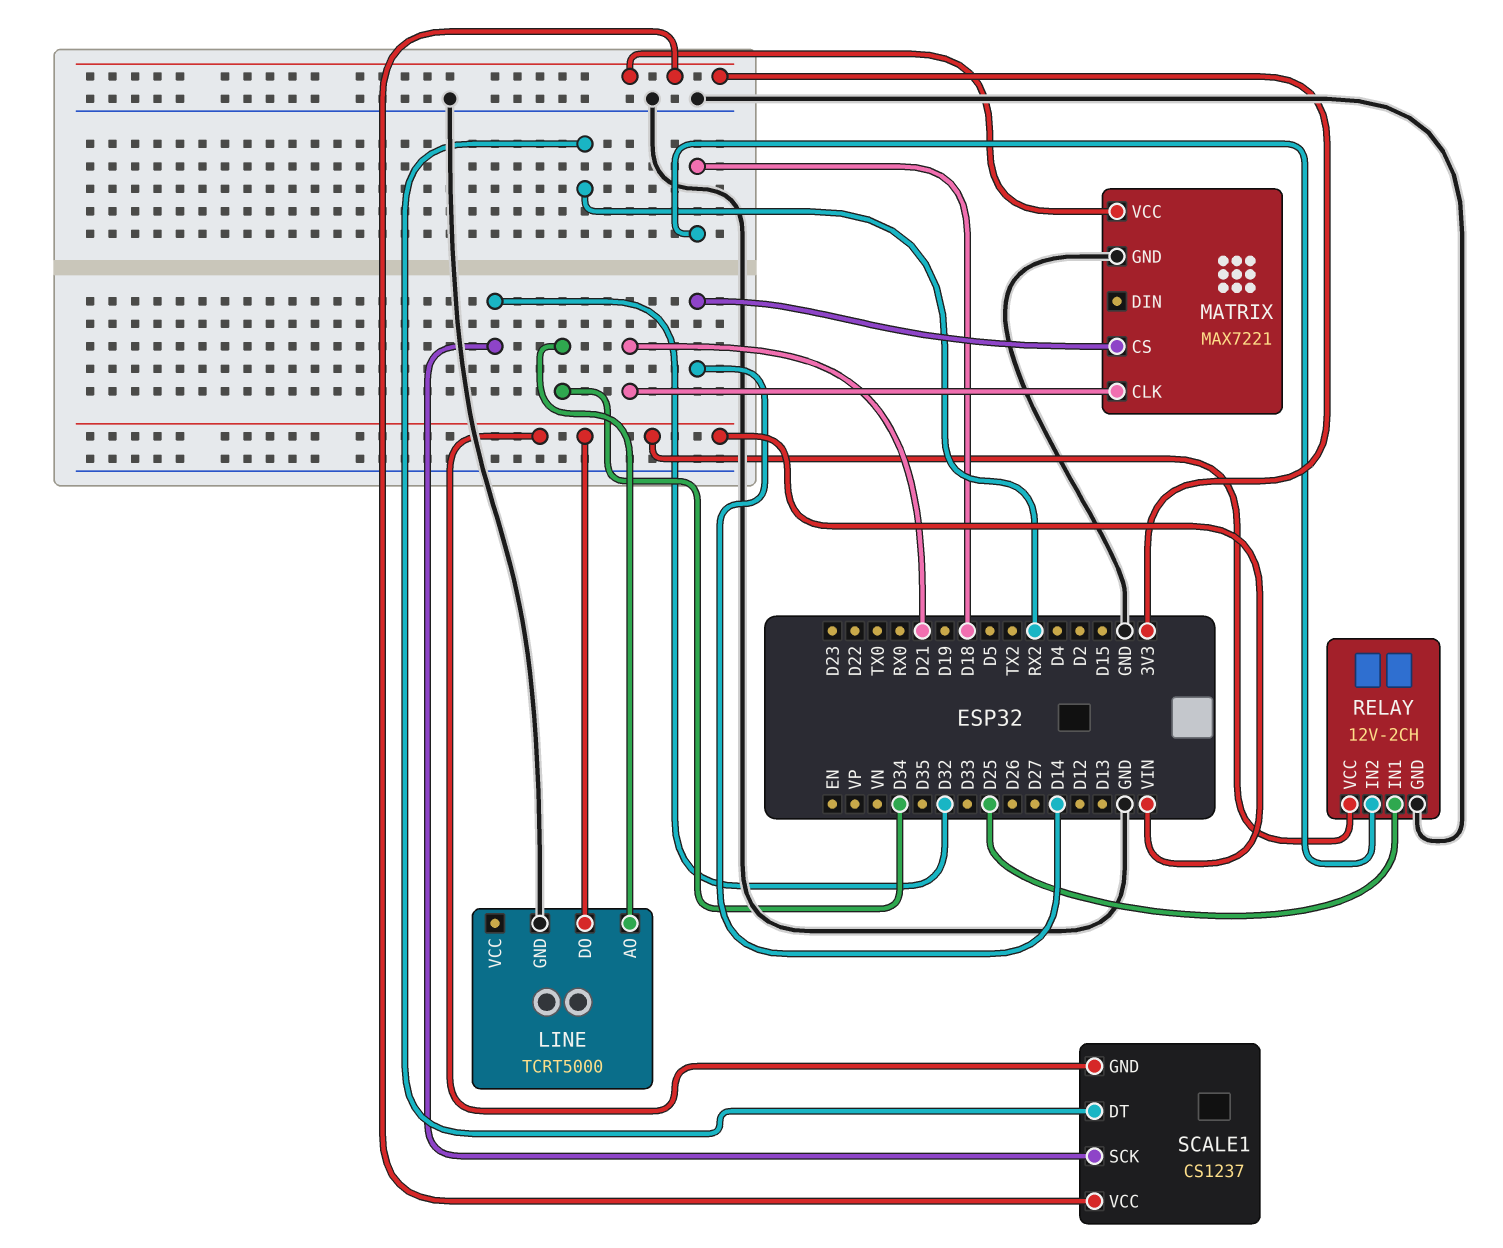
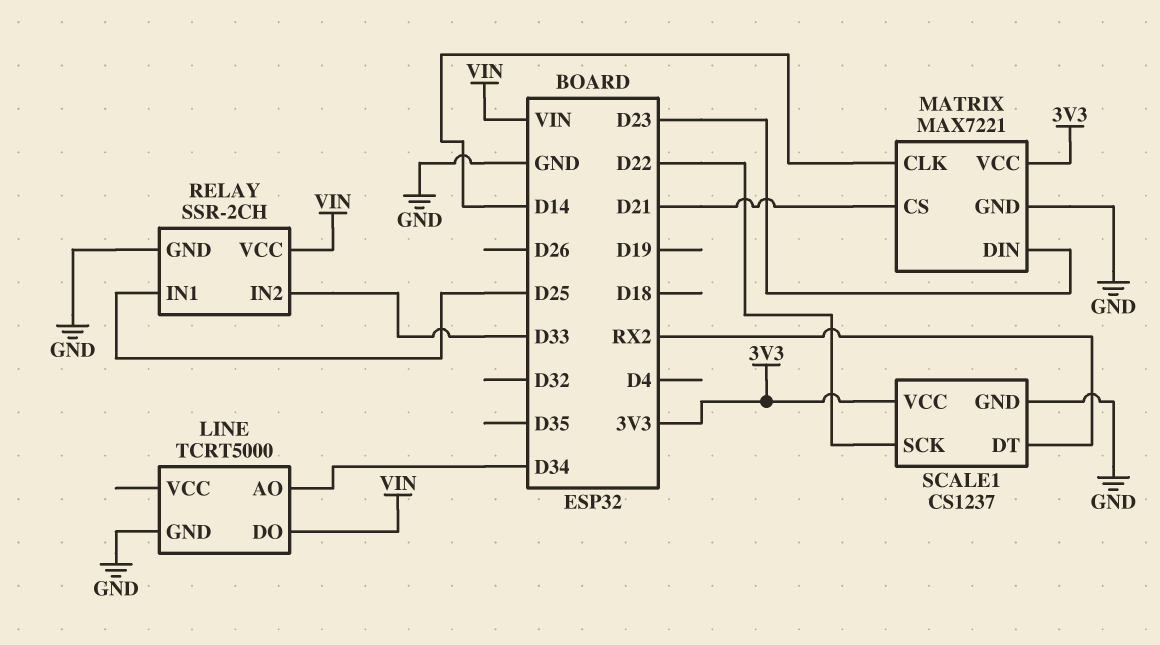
MATRIX pin CLK: D21 -> D14
MATRIX pin CS: D14 -> D21
MATRIX pin DIN: none -> D23
RELAY: 12V-2CH -> SSR-2CH
RELAY pin IN2: D18 -> D33
SCALE1 pin GND: VIN -> GND
SCALE1 pin SCK: D32 -> D22

